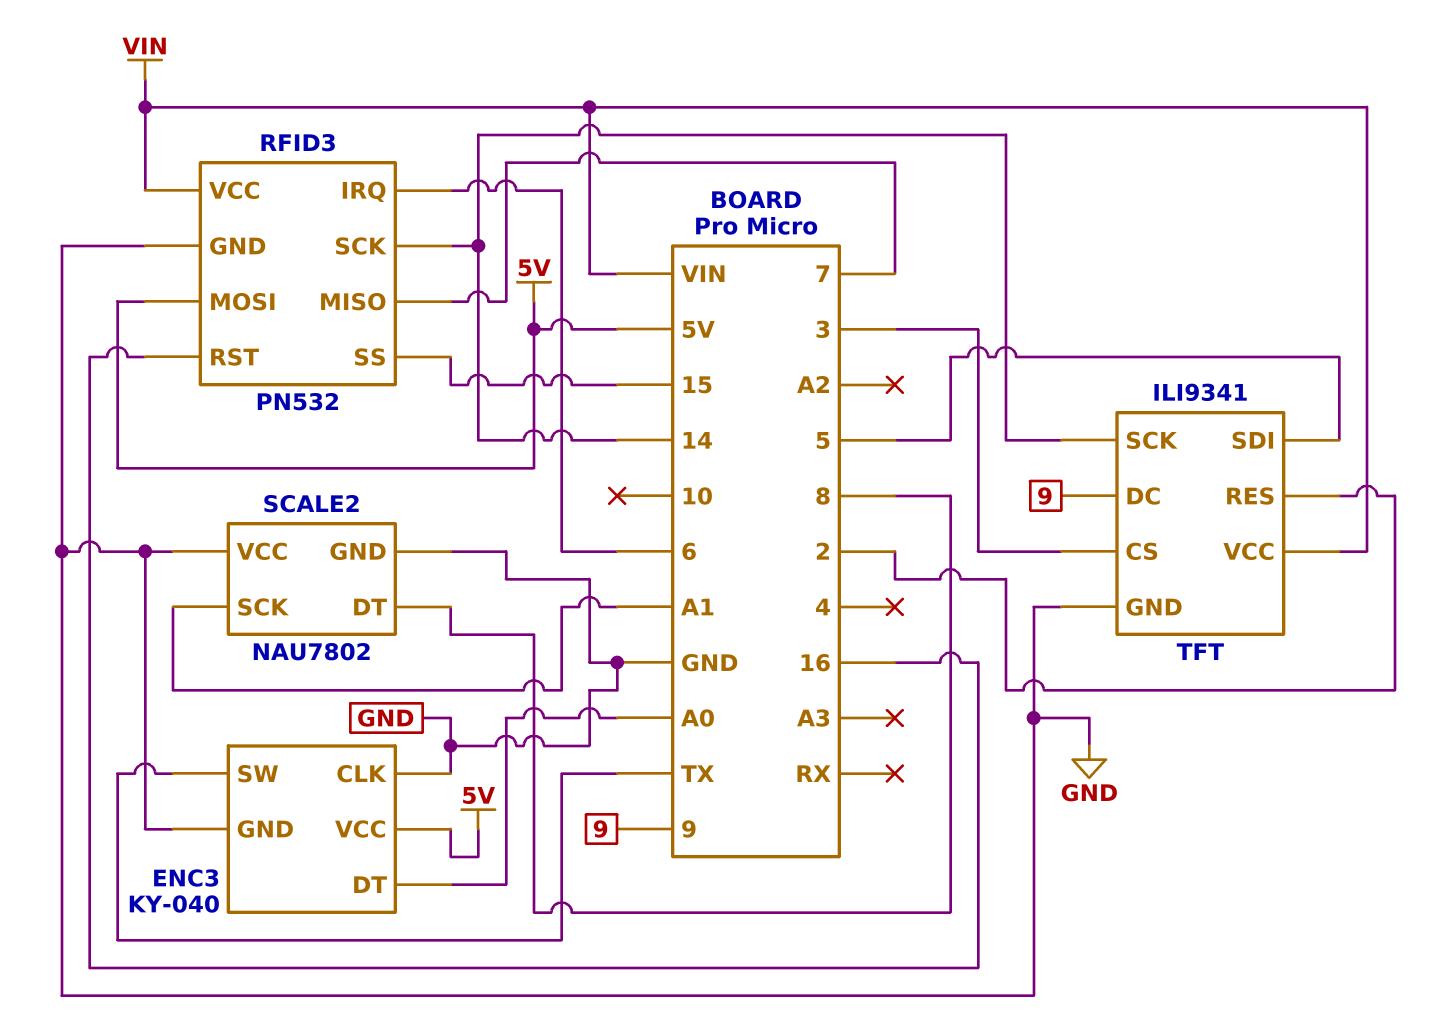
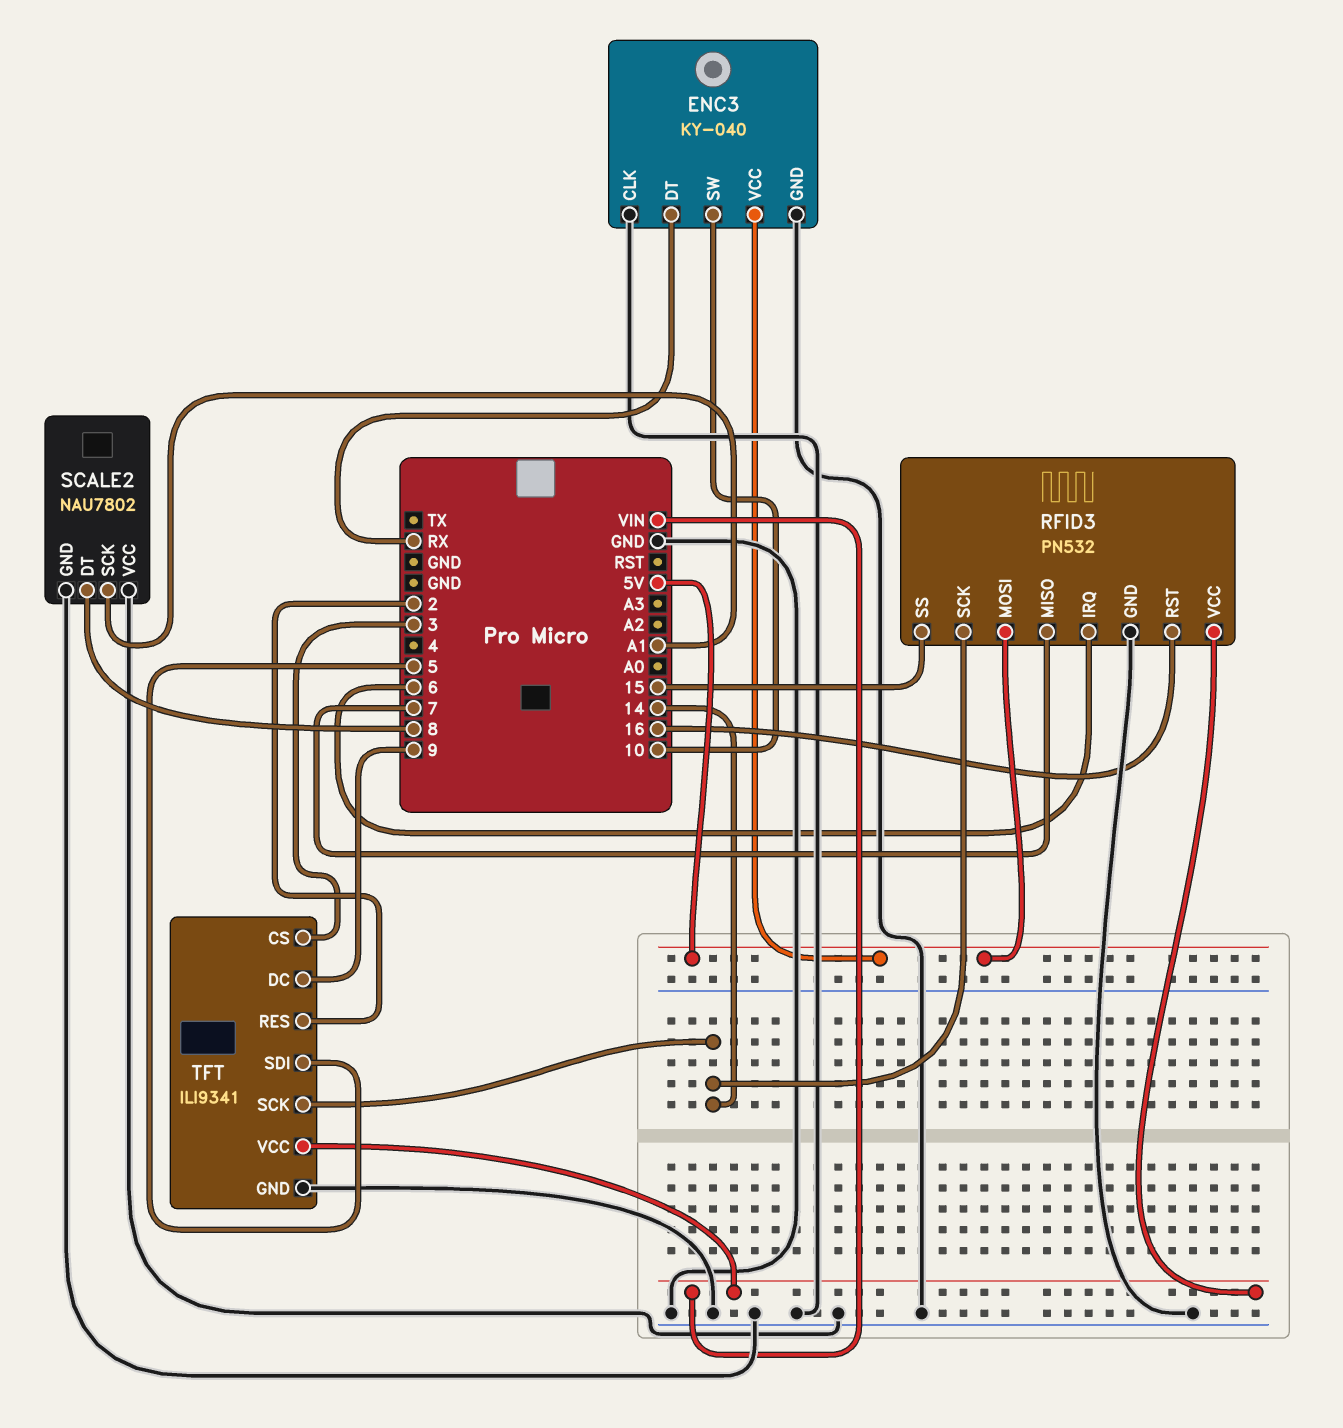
ENC3 pin DT: A0 -> RX
ENC3 pin SW: TX -> 10

